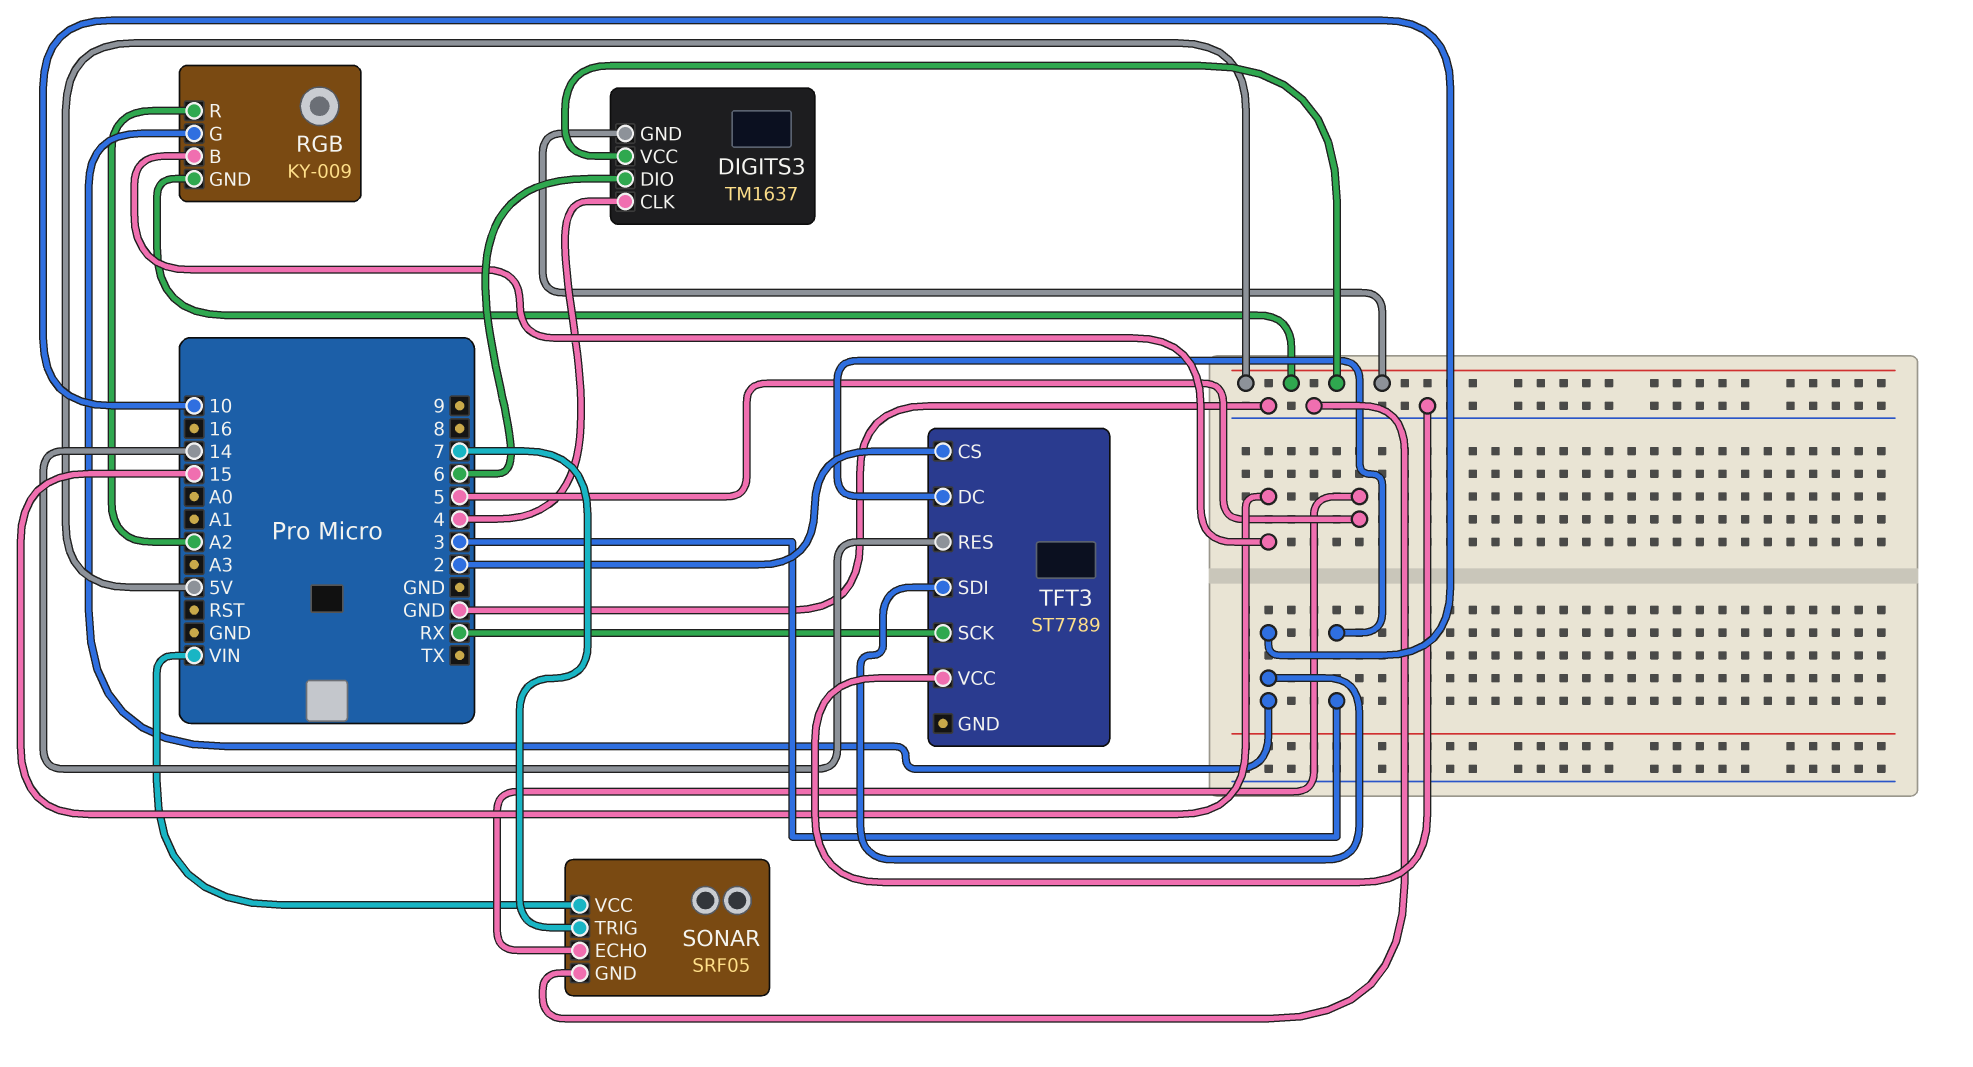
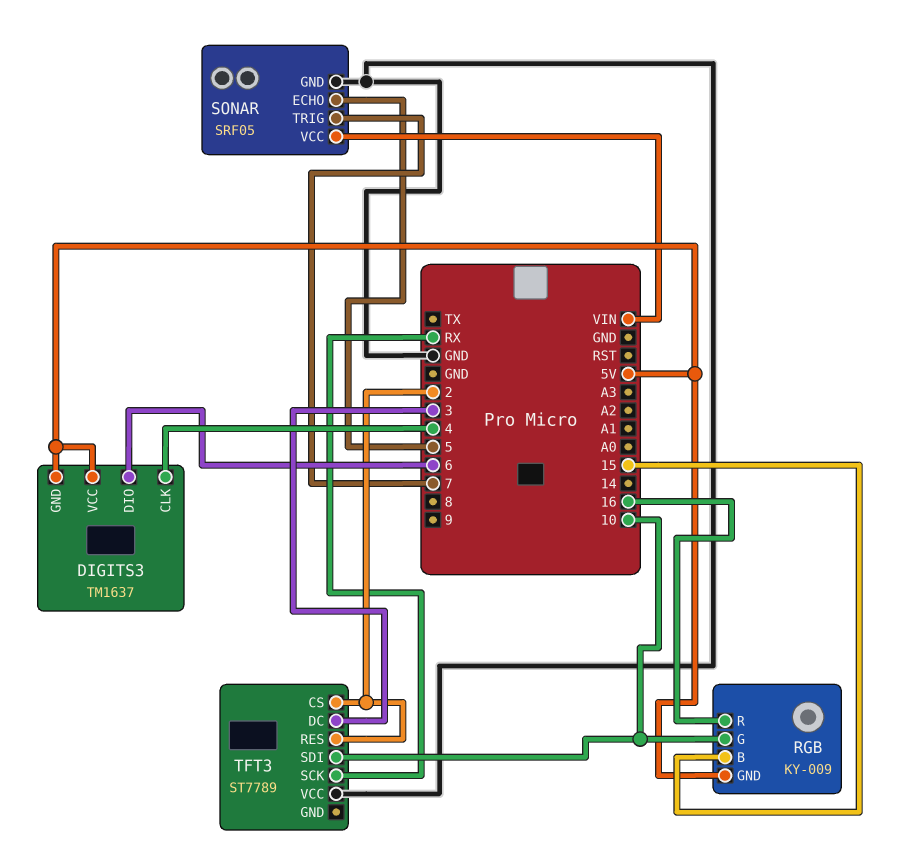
RGB pin R: A2 -> 16
TFT3 pin RES: 14 -> 2

